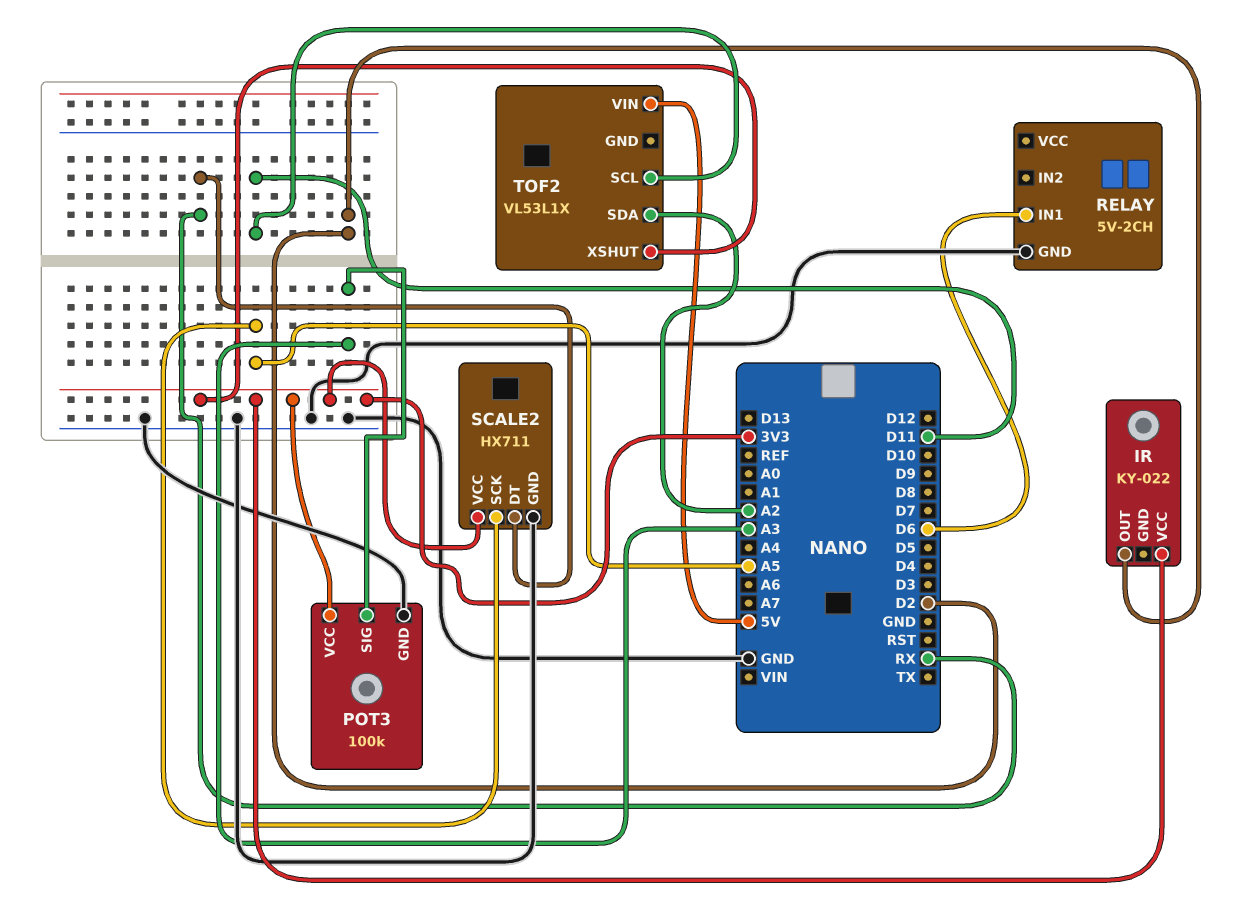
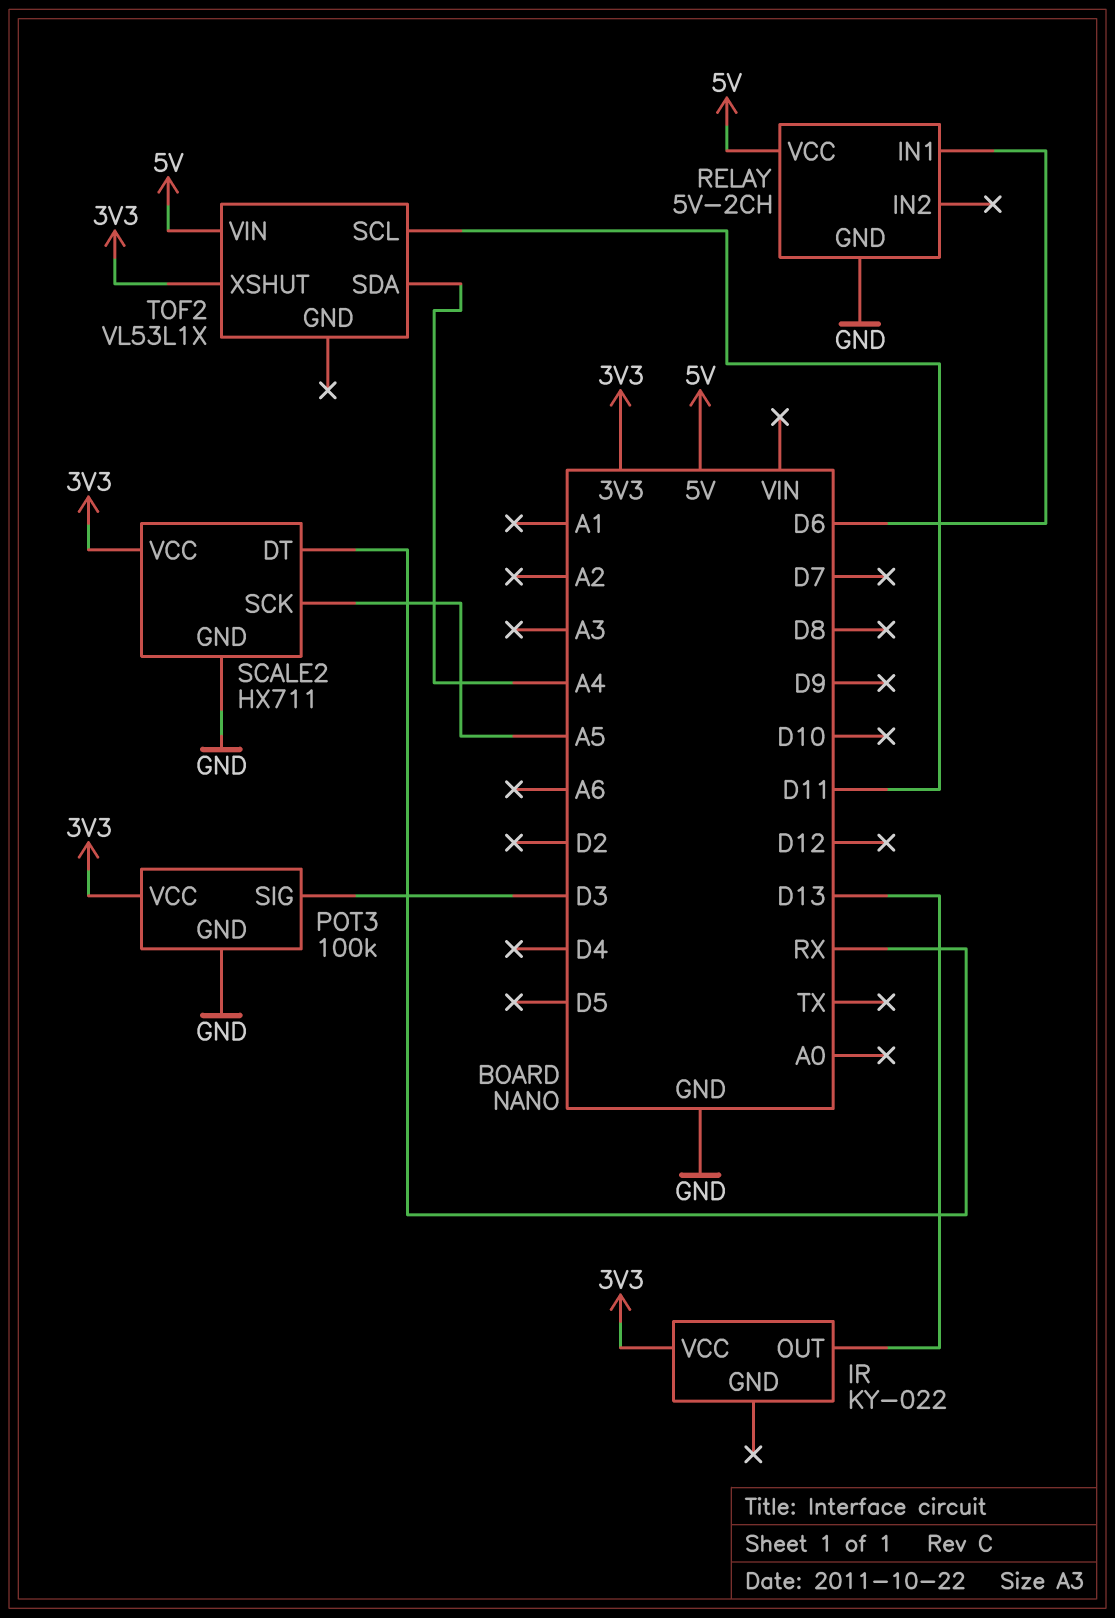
IR pin OUT: D2 -> D13
POT3 pin SIG: A3 -> D3
RELAY pin VCC: none -> 5V
TOF2 pin SDA: A2 -> A4

